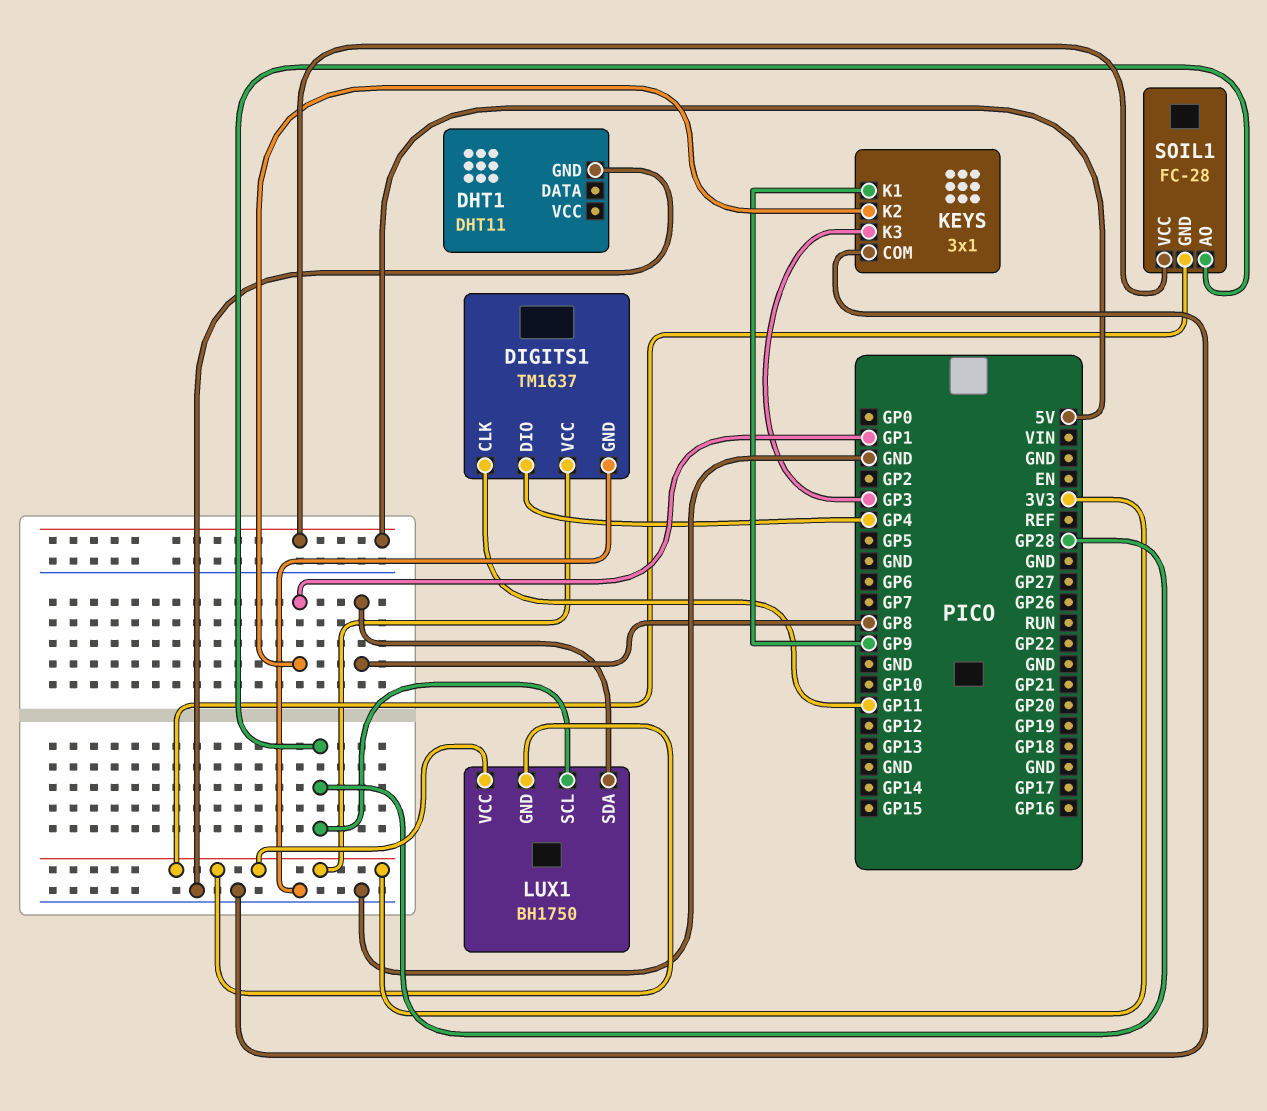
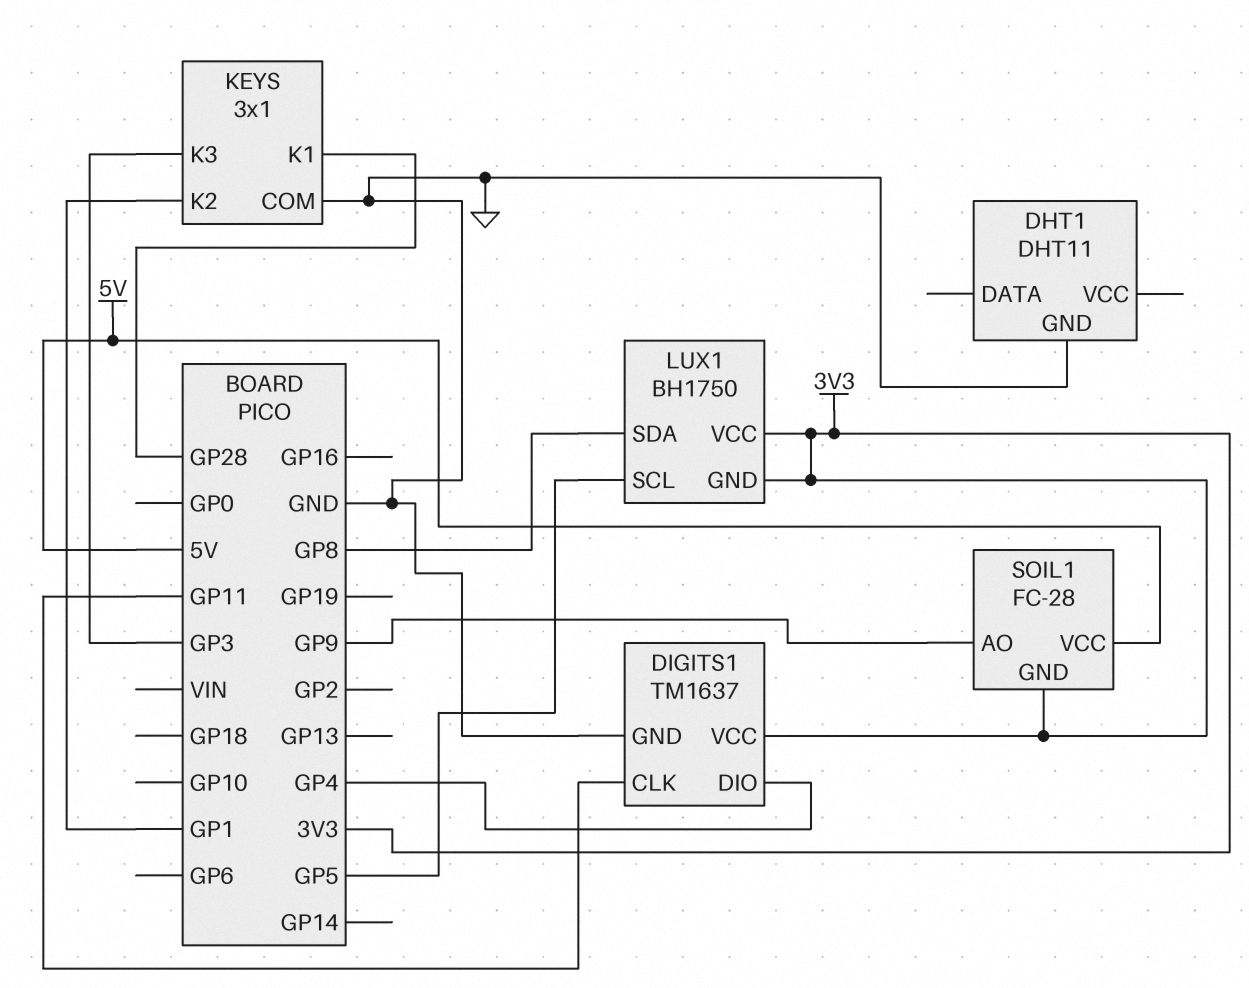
KEYS pin K1: GP9 -> GP28
LUX1 pin SCL: GP28 -> GP5
SOIL1 pin AO: GP28 -> GP9

